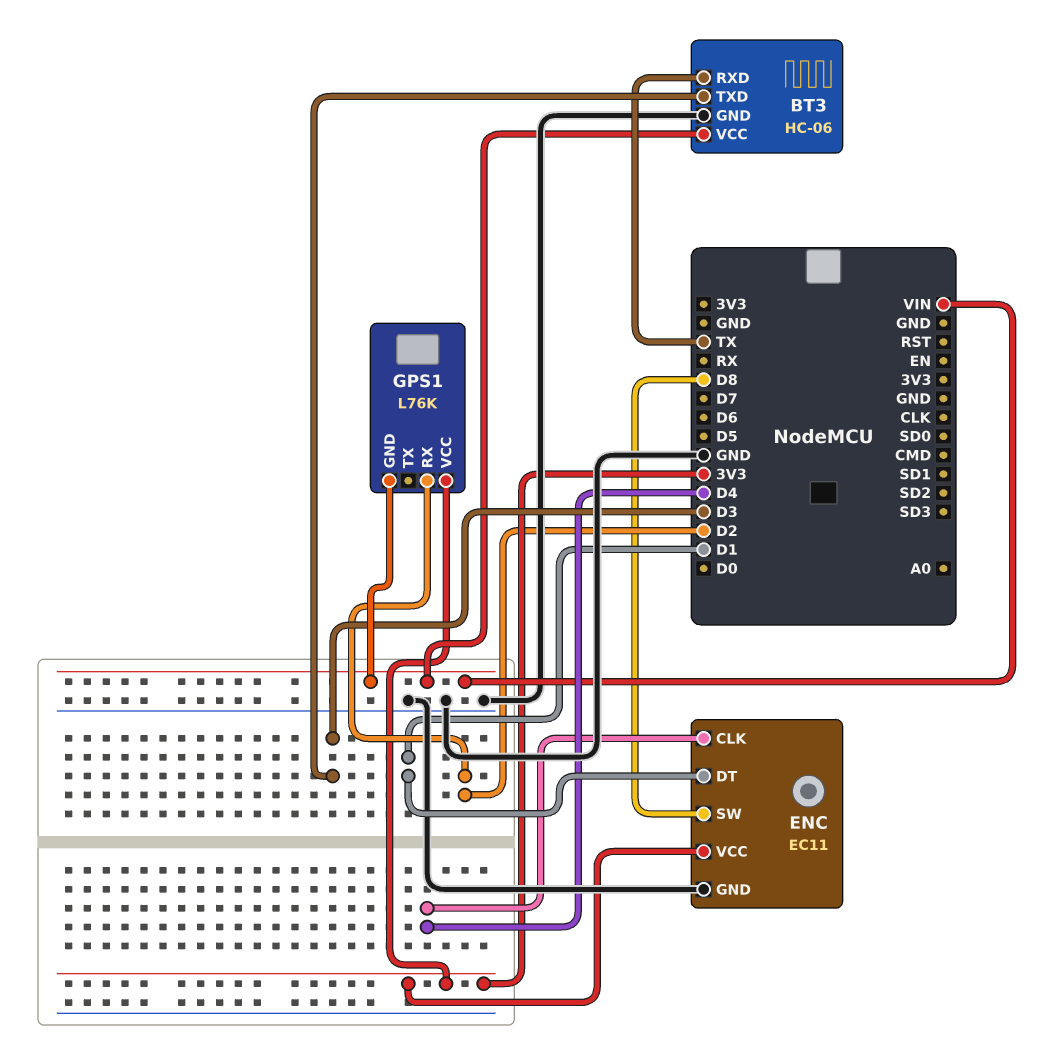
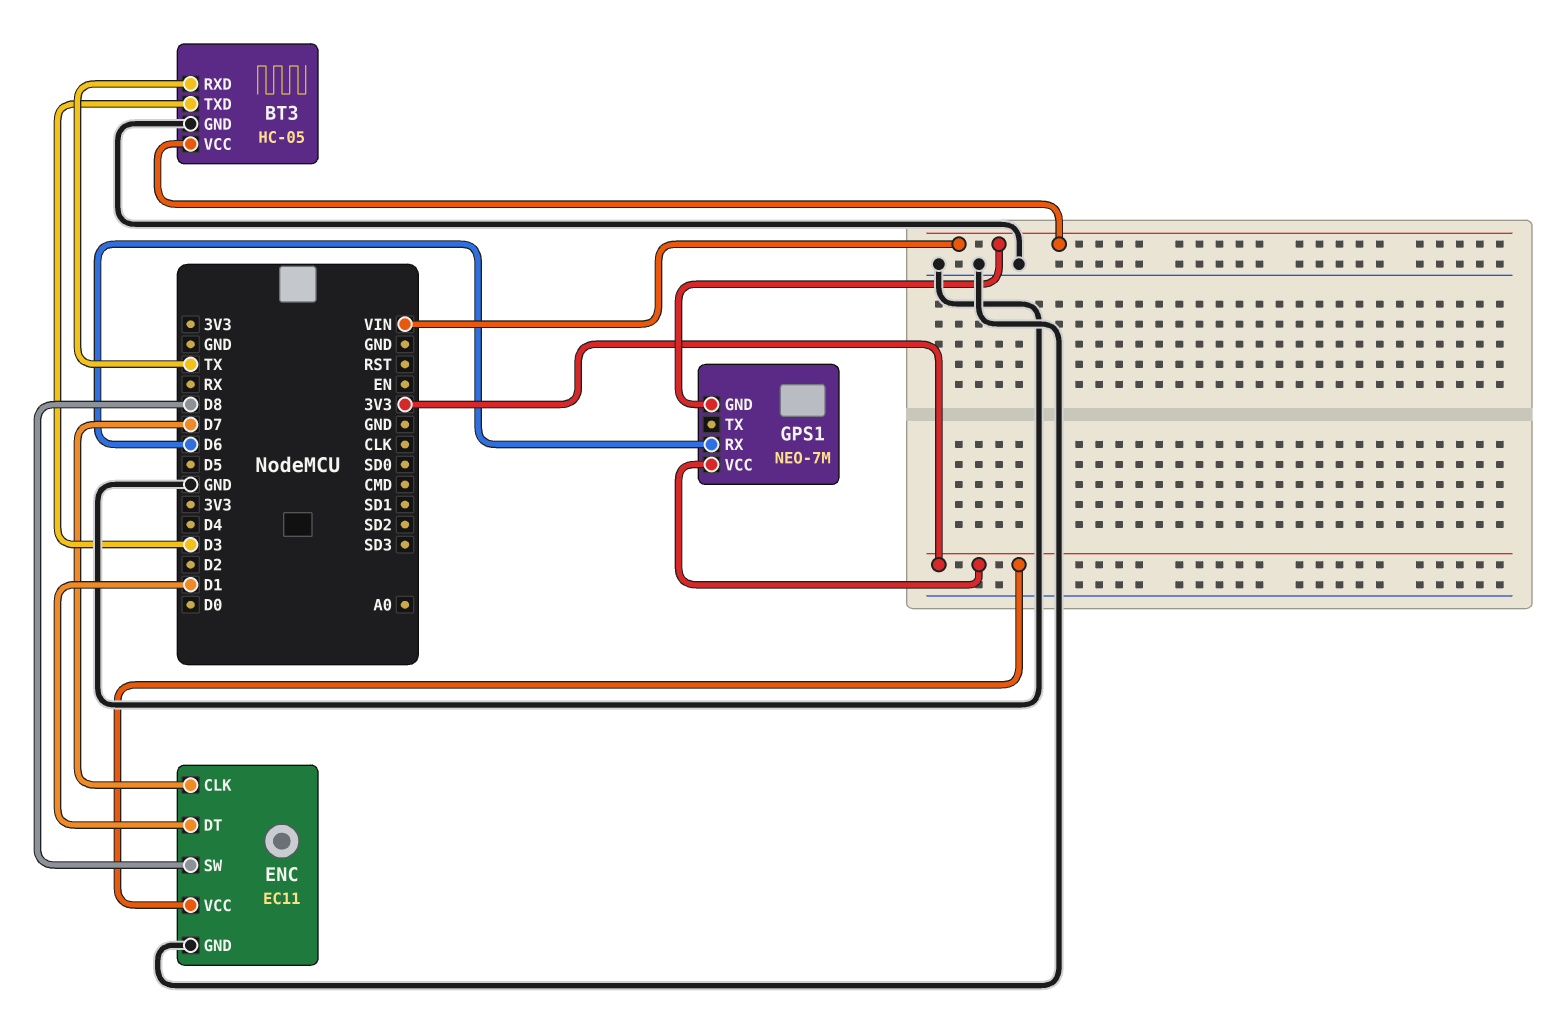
BT3: HC-06 -> HC-05
ENC pin CLK: D4 -> D7
GPS1: L76K -> NEO-7M
GPS1 pin RX: D2 -> D6

